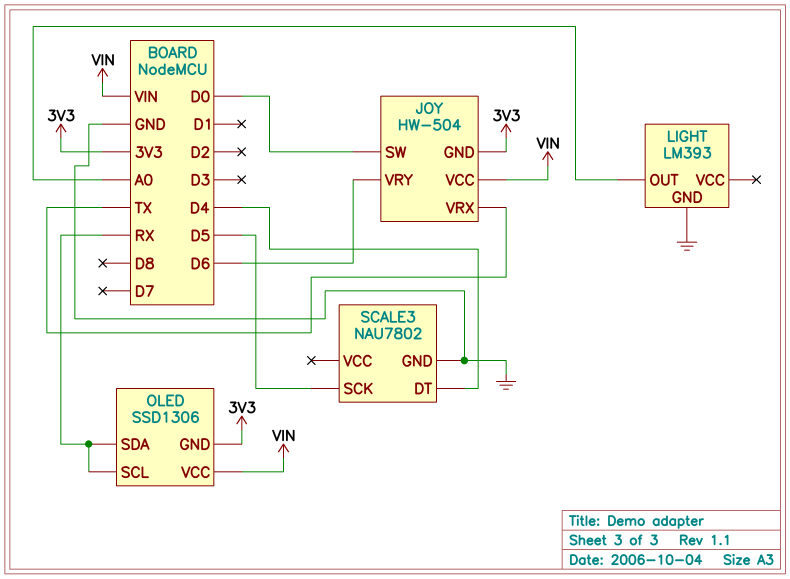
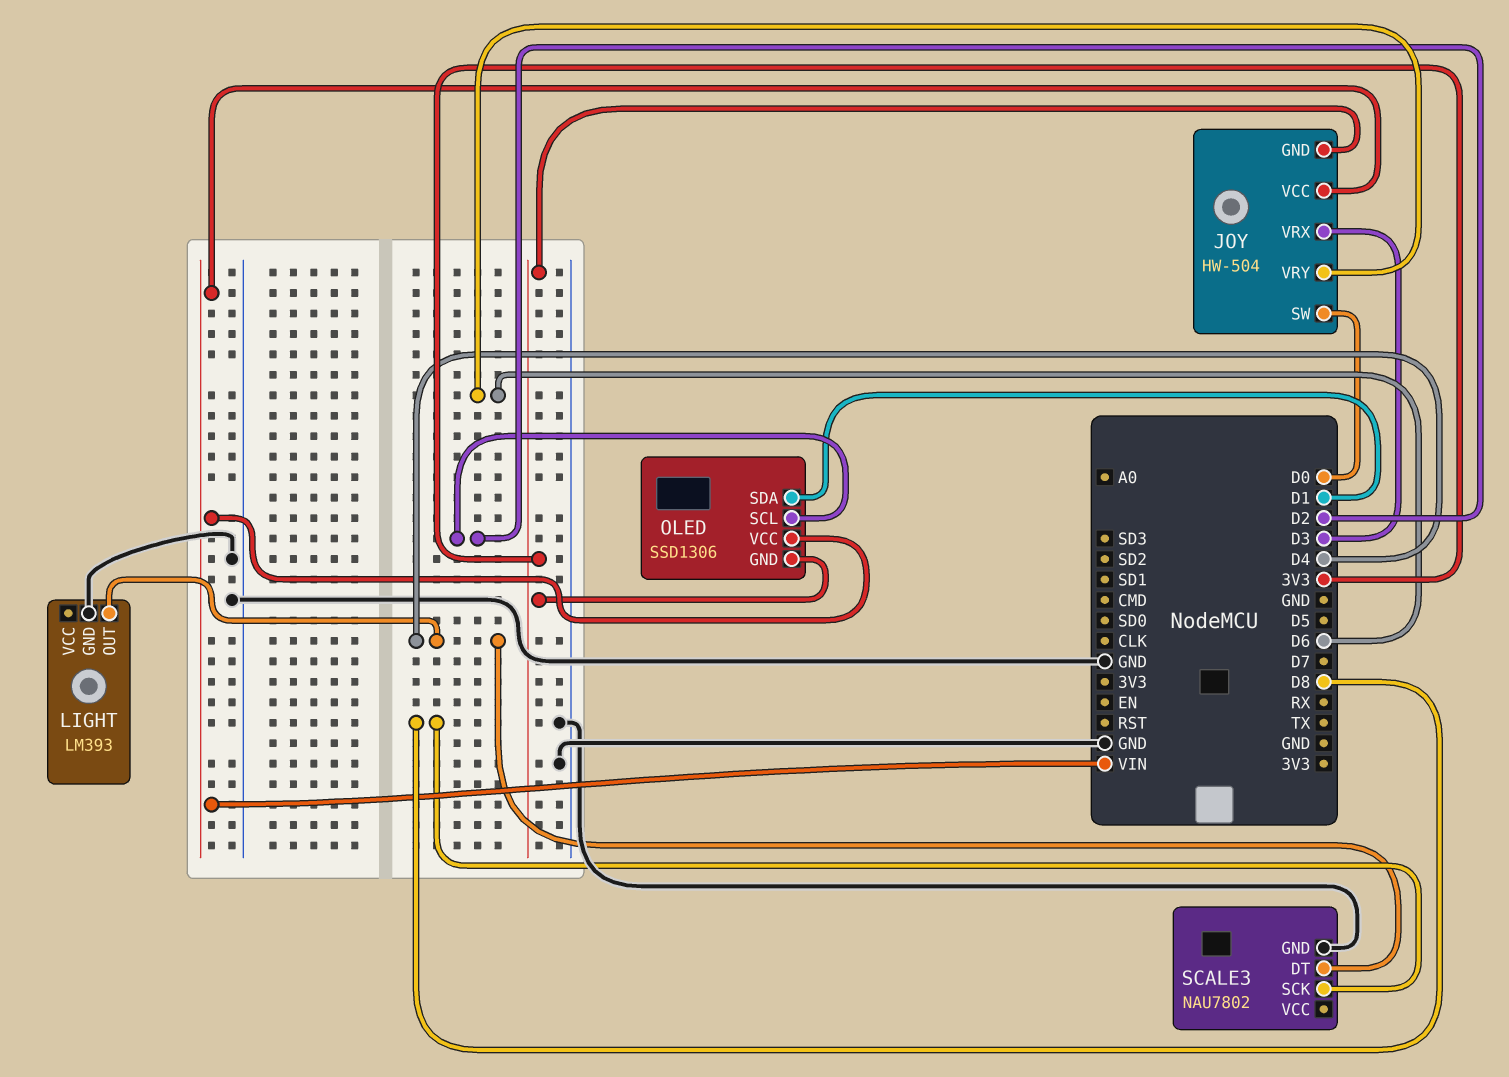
JOY pin VRX: TX -> D3
LIGHT pin OUT: A0 -> D4
OLED pin SCL: RX -> D2
OLED pin SDA: RX -> D1
SCALE3 pin SCK: D5 -> D8

